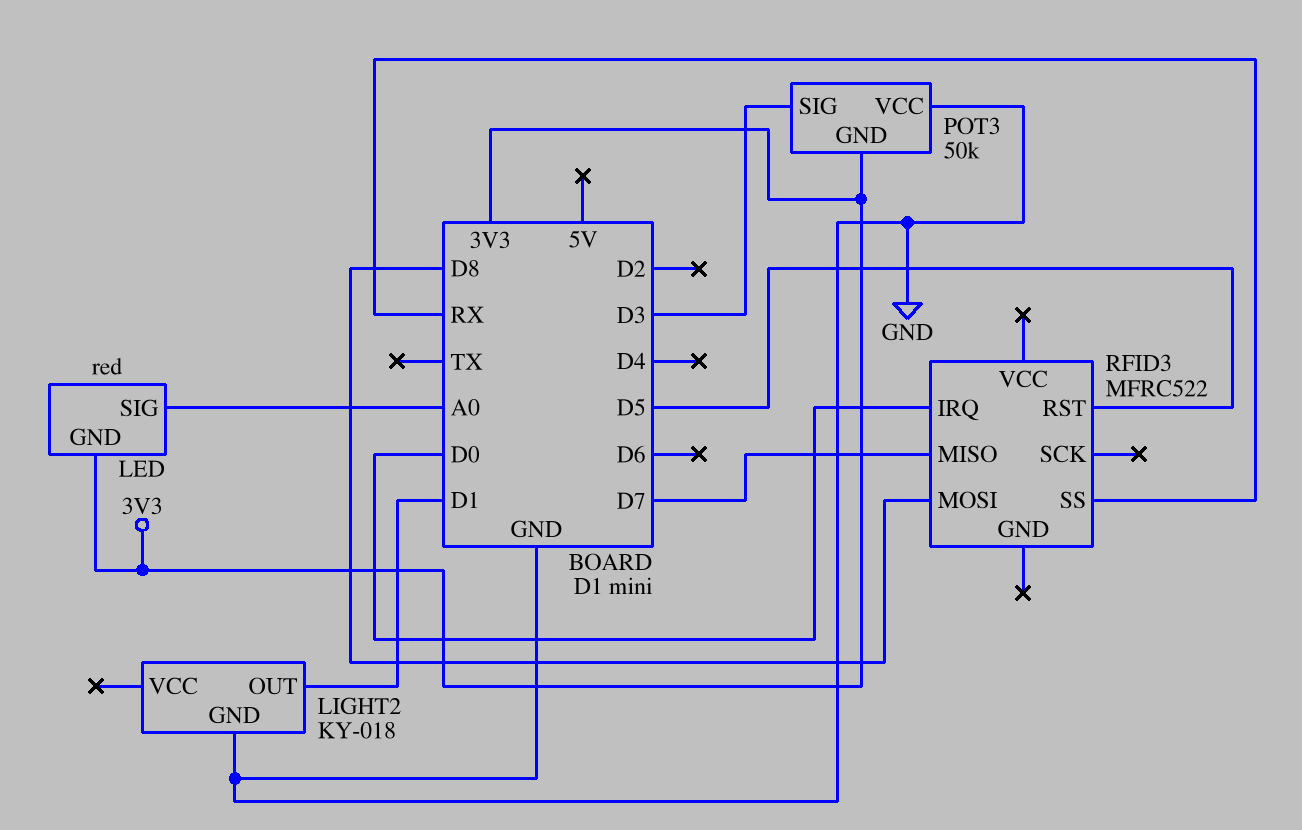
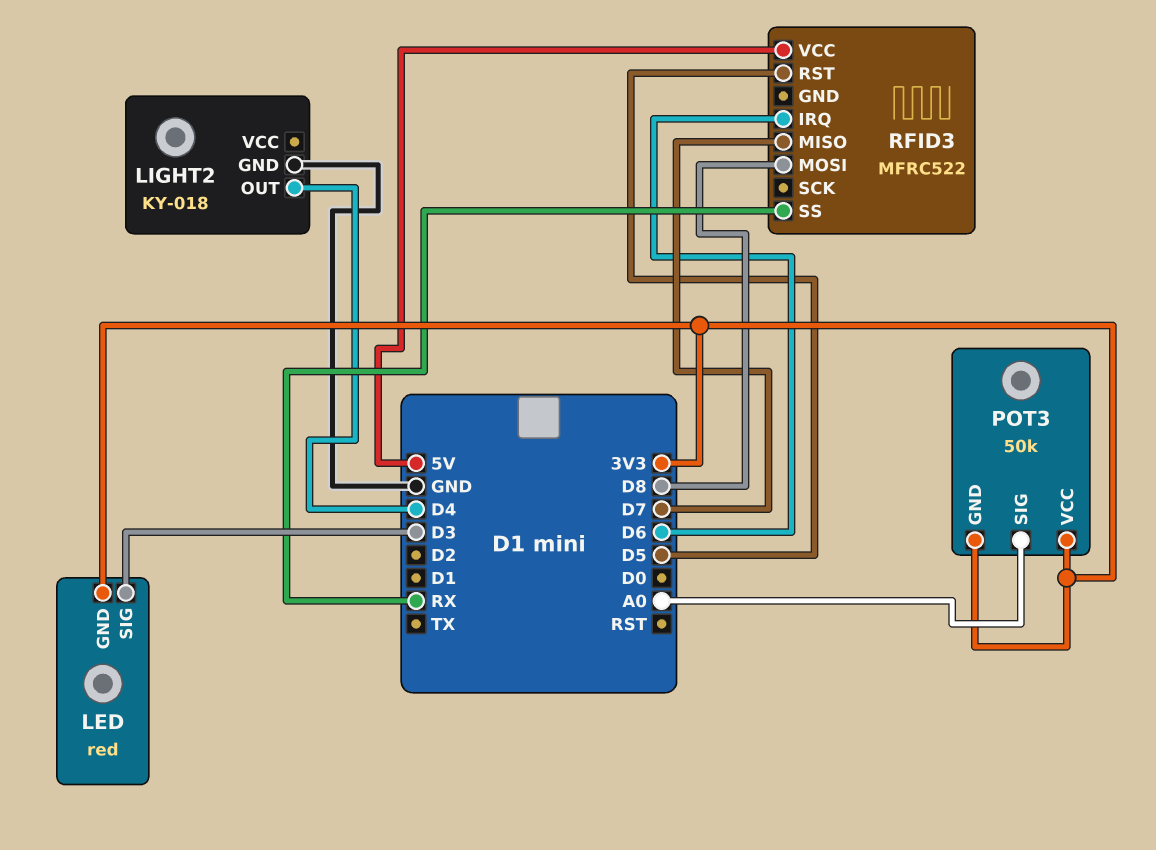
LED pin SIG: A0 -> D3
LIGHT2 pin OUT: D1 -> D4
POT3 pin SIG: D3 -> A0
POT3 pin VCC: GND -> 3V3
RFID3 pin IRQ: D0 -> D6
RFID3 pin VCC: none -> 5V

